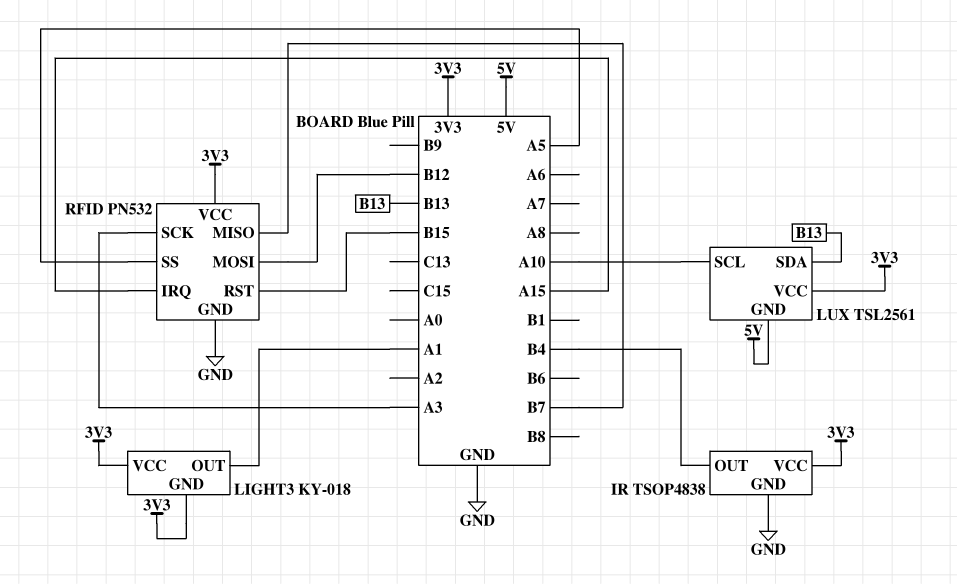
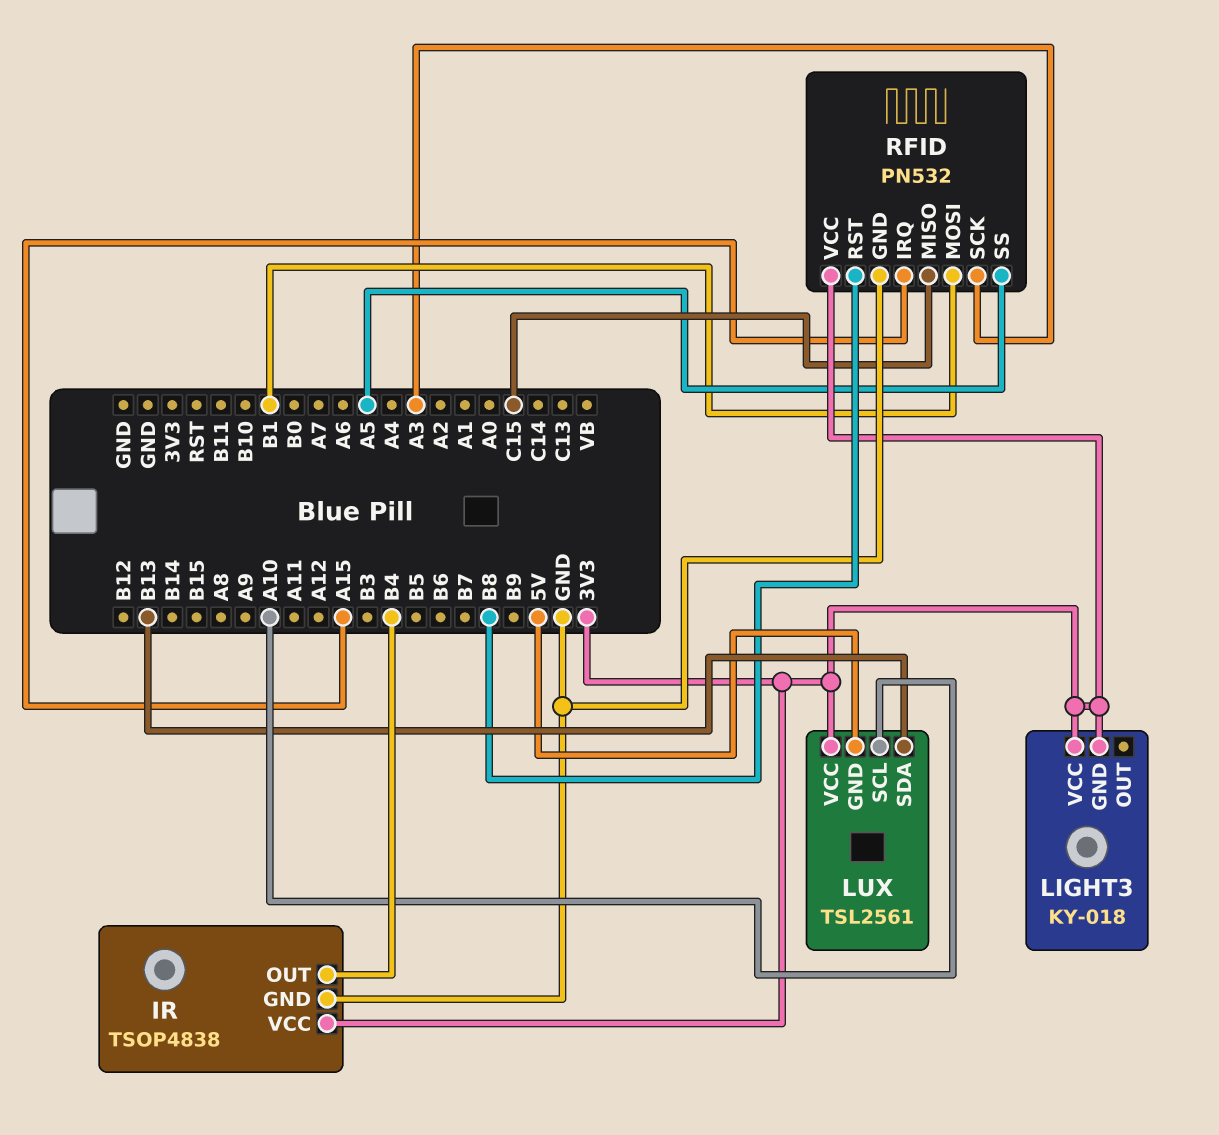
LIGHT3 pin OUT: A1 -> none
RFID pin MISO: B7 -> C15
RFID pin MOSI: B12 -> B1
RFID pin RST: B15 -> B8

